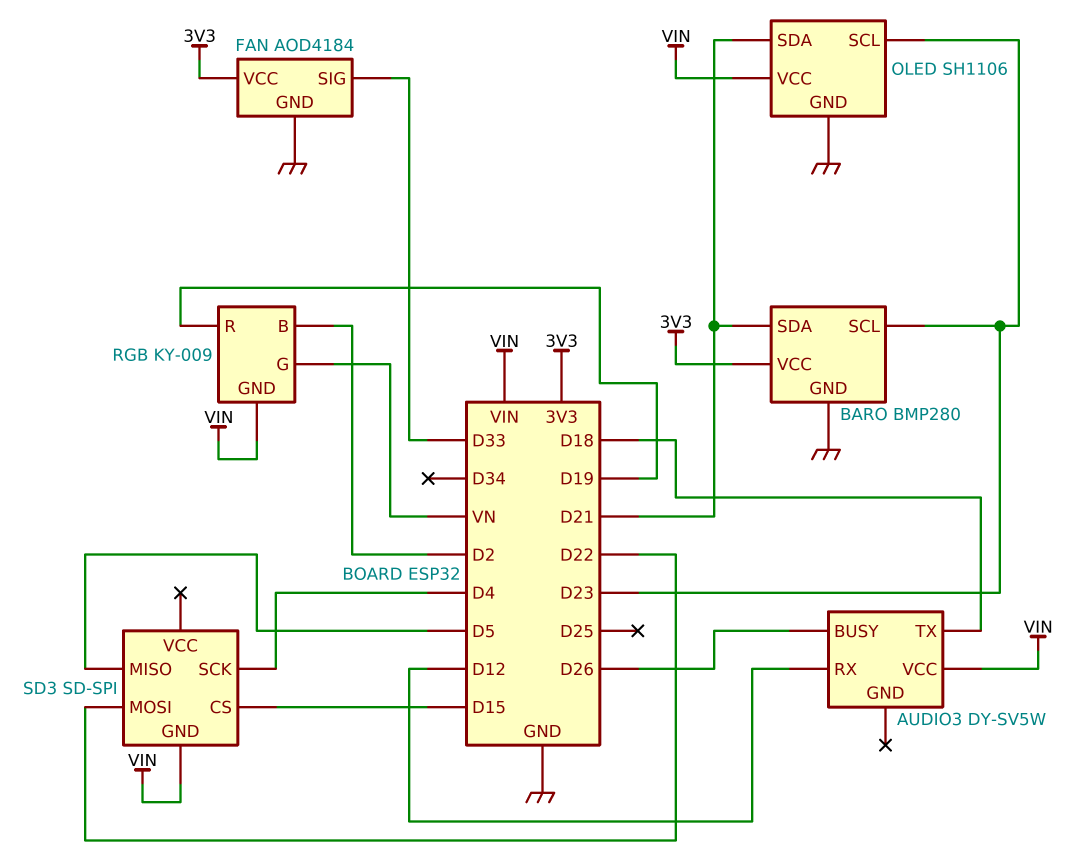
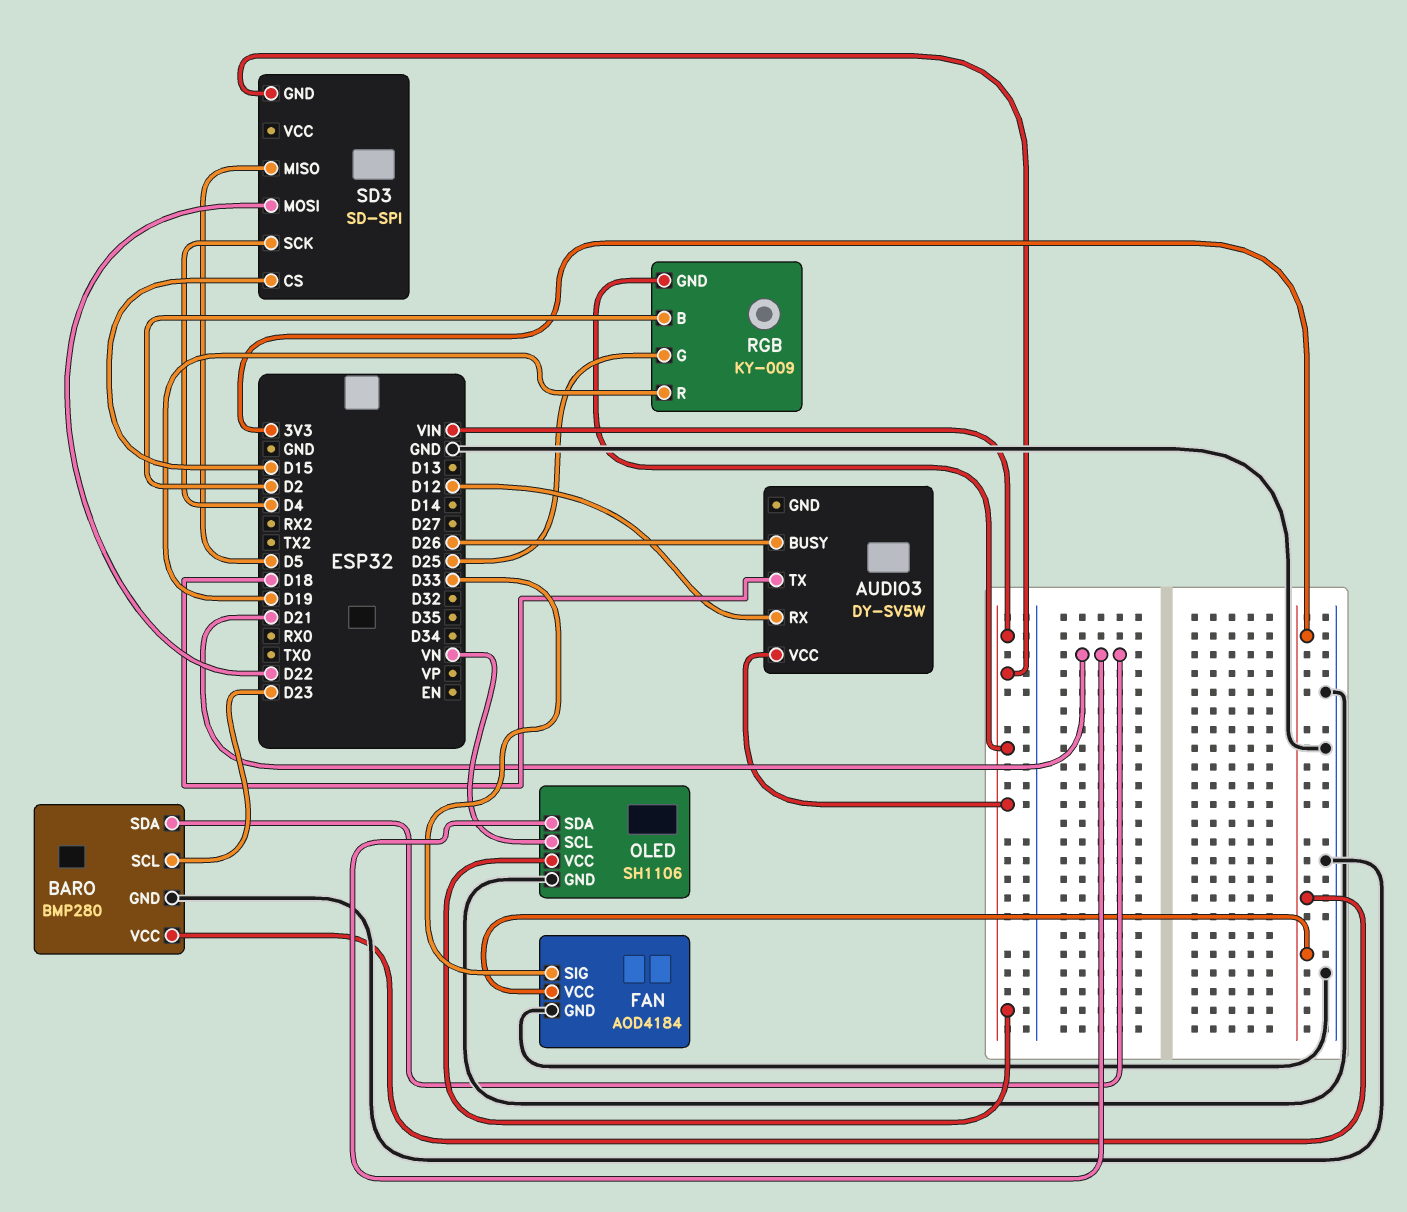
OLED pin SCL: D23 -> VN
RGB pin G: VN -> D25

